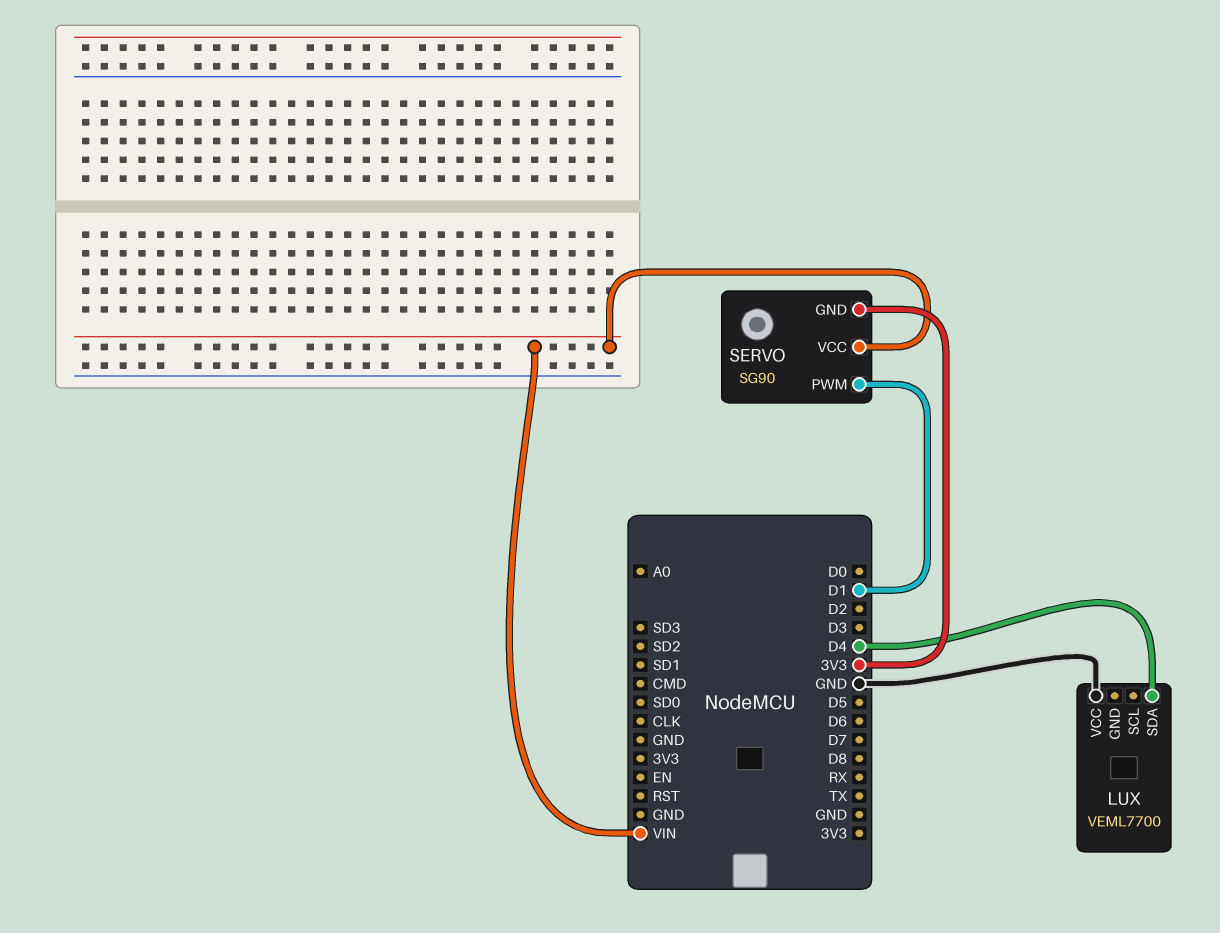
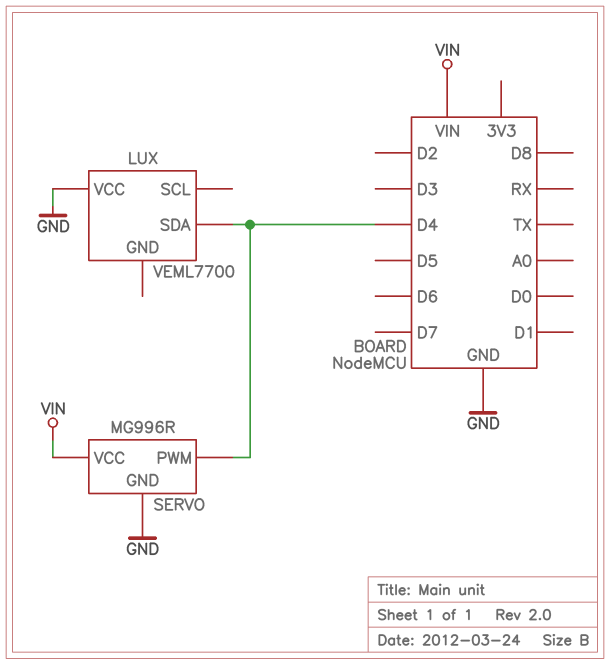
SERVO: SG90 -> MG996R
SERVO pin GND: 3V3 -> GND
SERVO pin PWM: D1 -> D4

